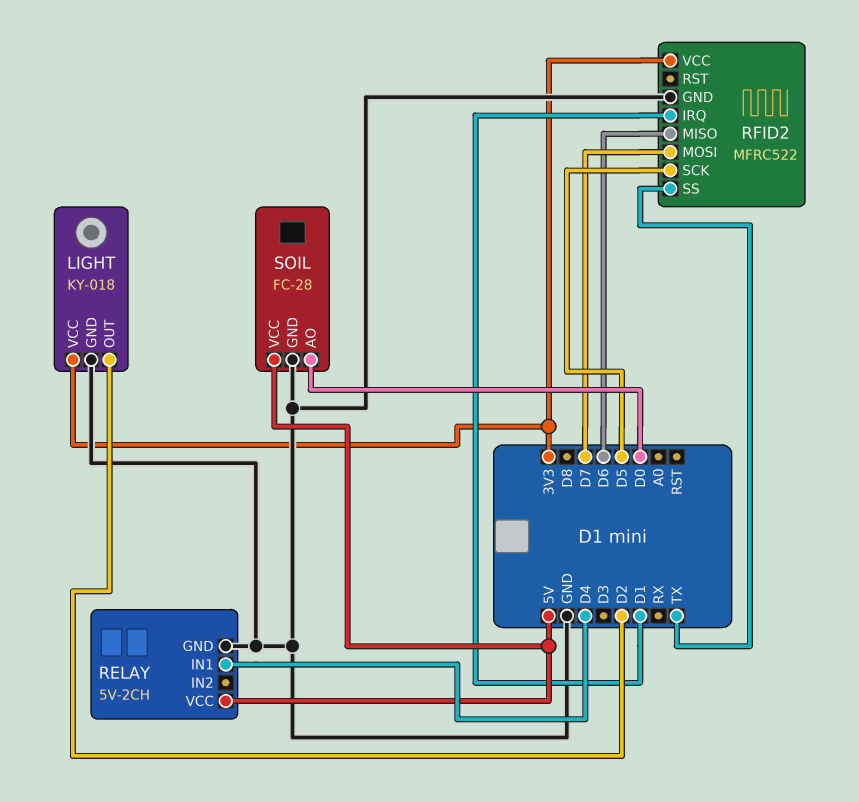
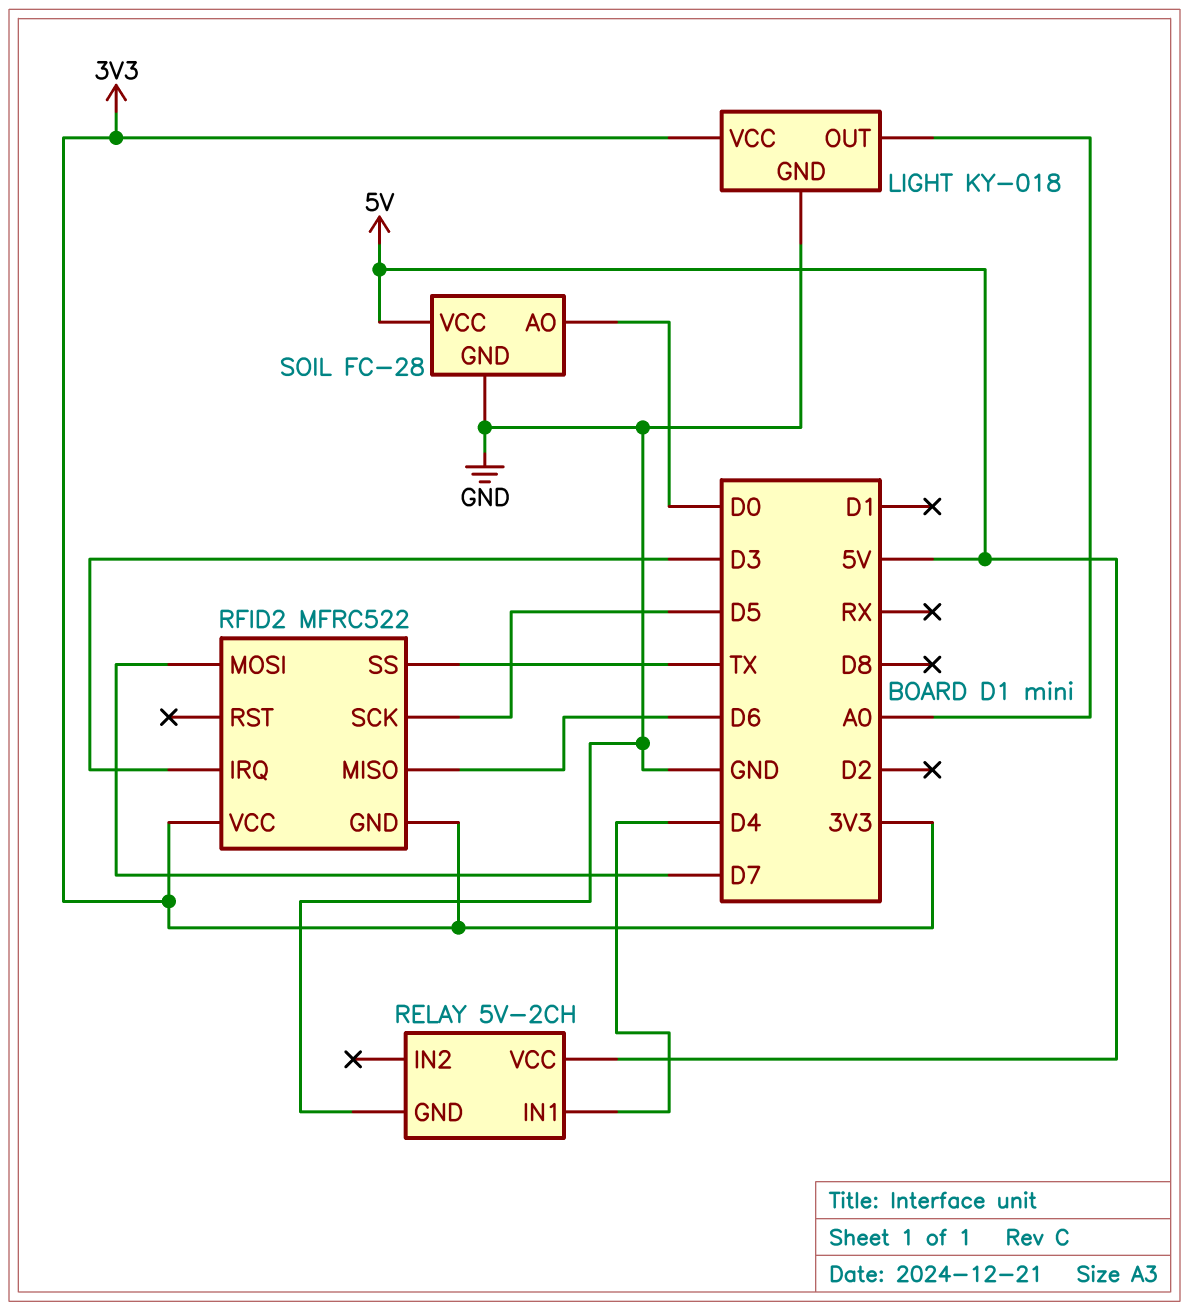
LIGHT pin OUT: D2 -> A0
RFID2 pin GND: GND -> 3V3
RFID2 pin IRQ: D1 -> D3

